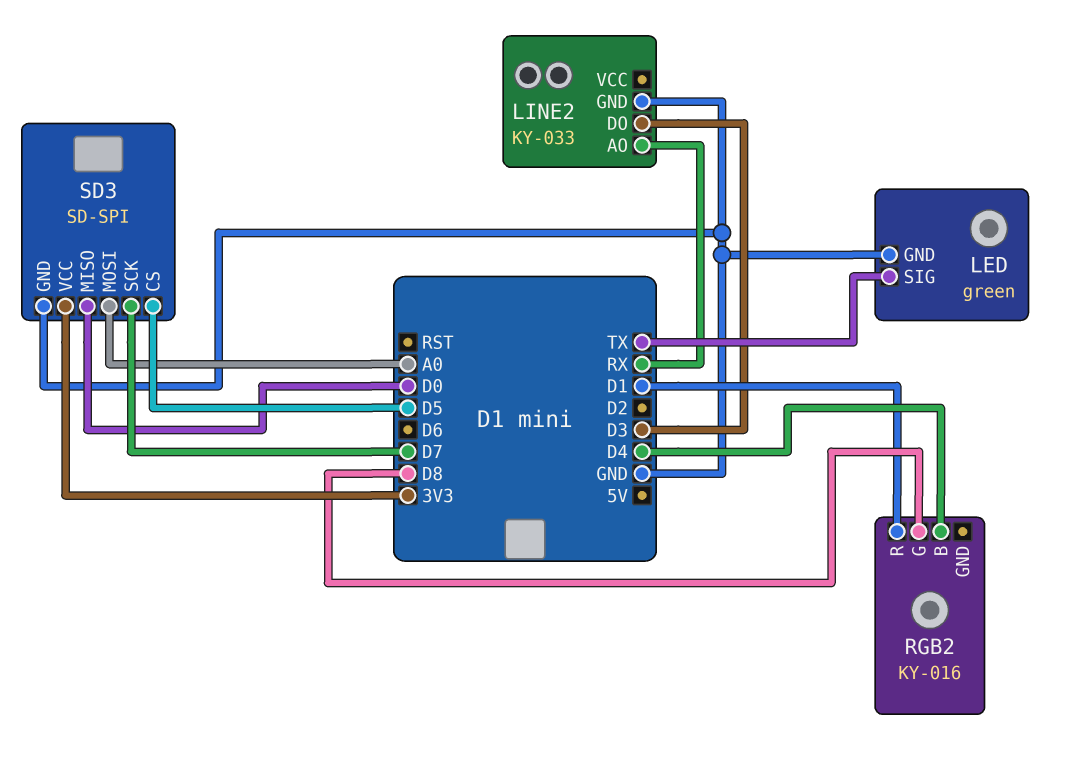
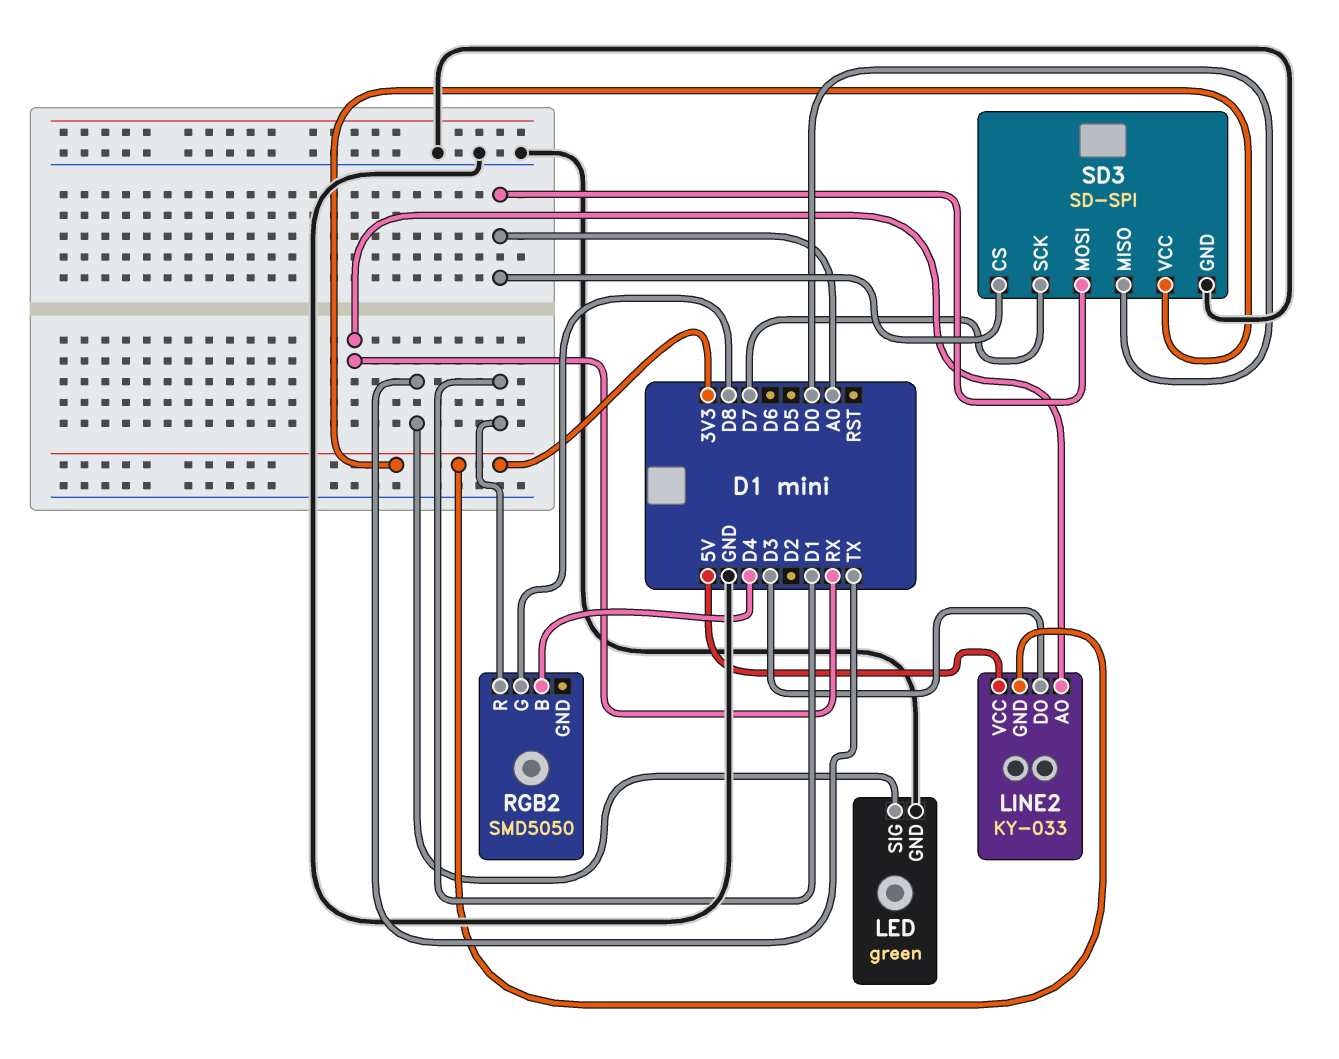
LINE2 pin GND: GND -> 3V3
LINE2 pin VCC: none -> 5V
RGB2: KY-016 -> SMD5050
SD3 pin CS: D5 -> A0

